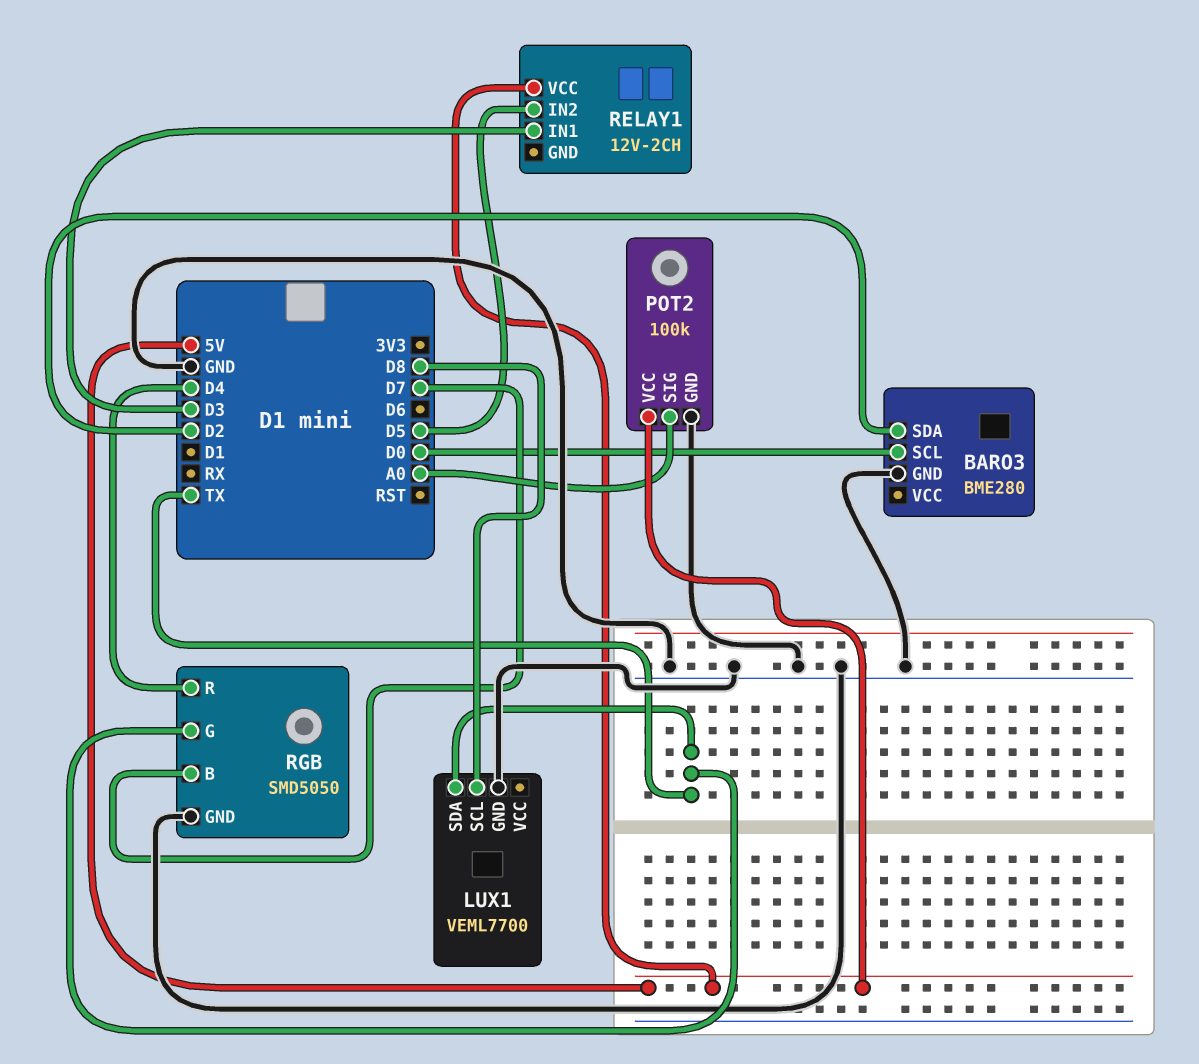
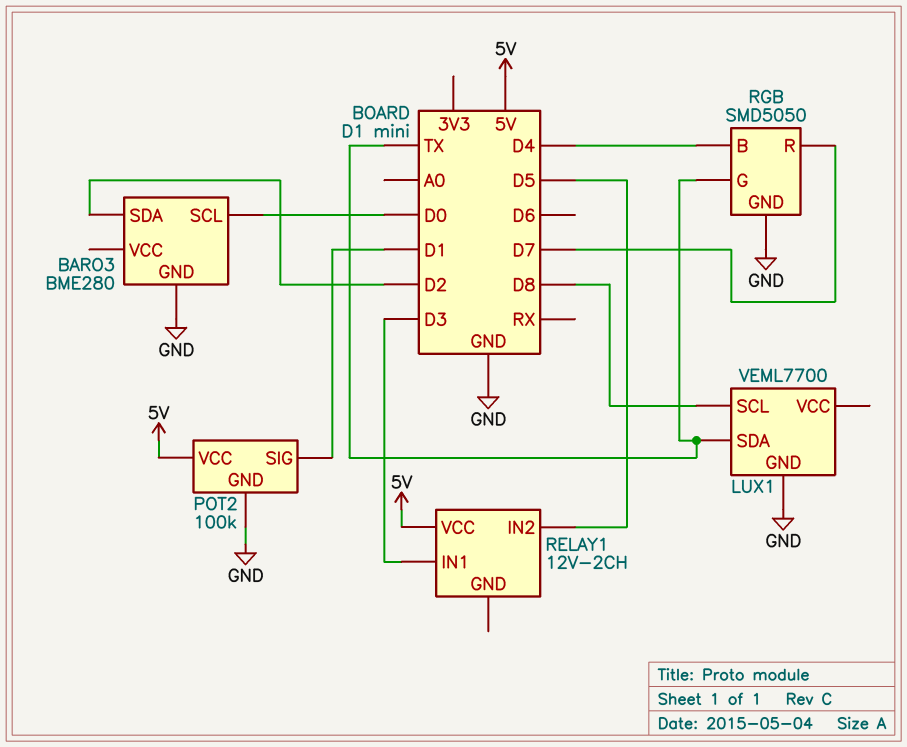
POT2 pin SIG: A0 -> D1
RGB pin B: D7 -> D4
RGB pin R: D4 -> D7

